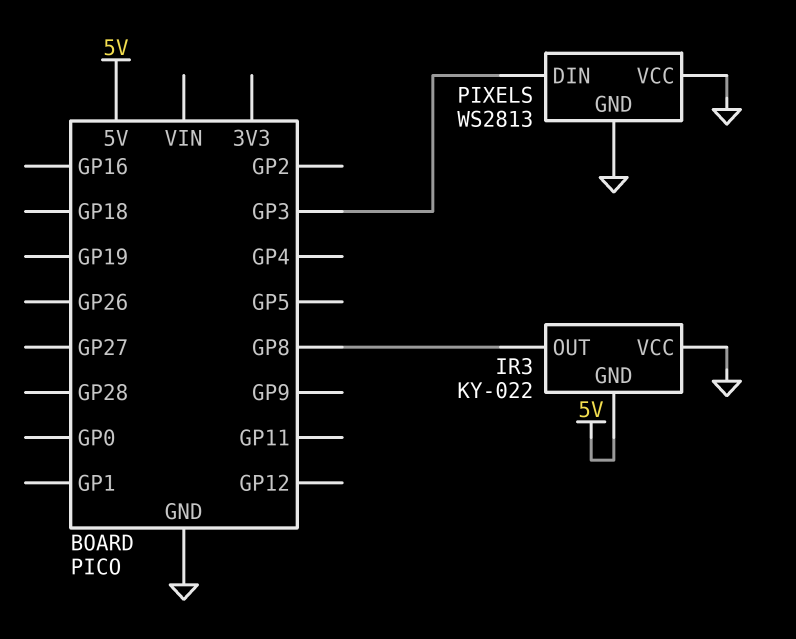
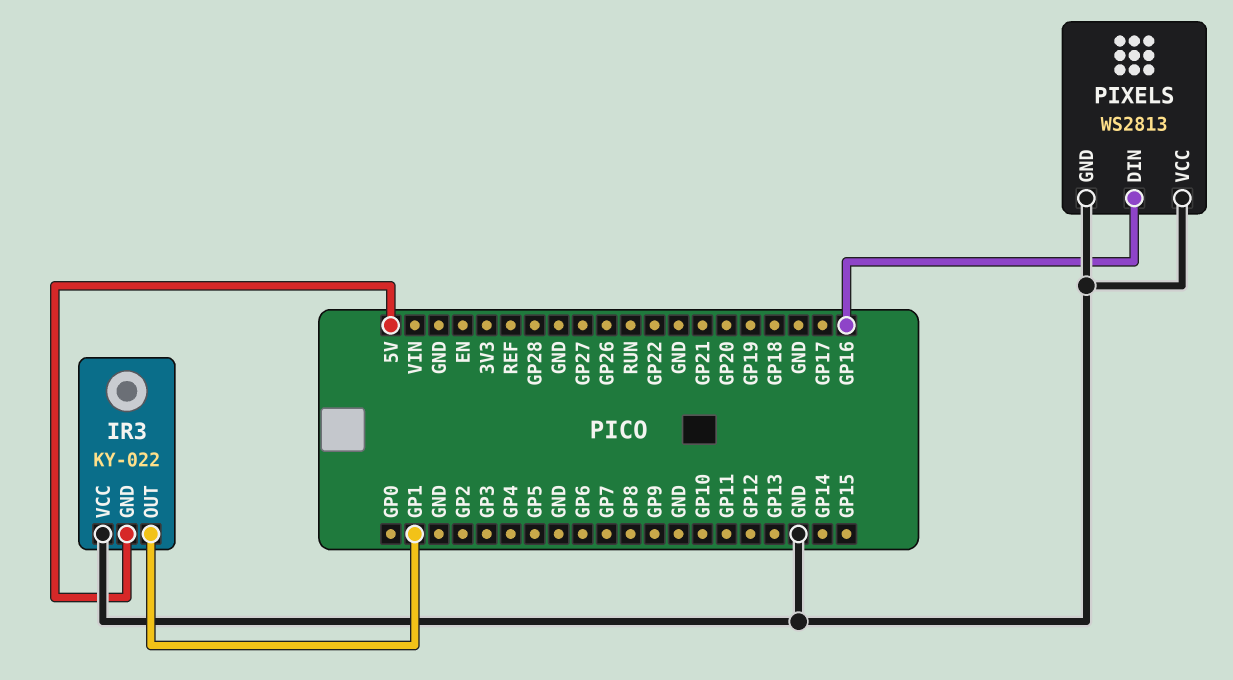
IR3 pin OUT: GP8 -> GP1
PIXELS pin DIN: GP3 -> GP16

